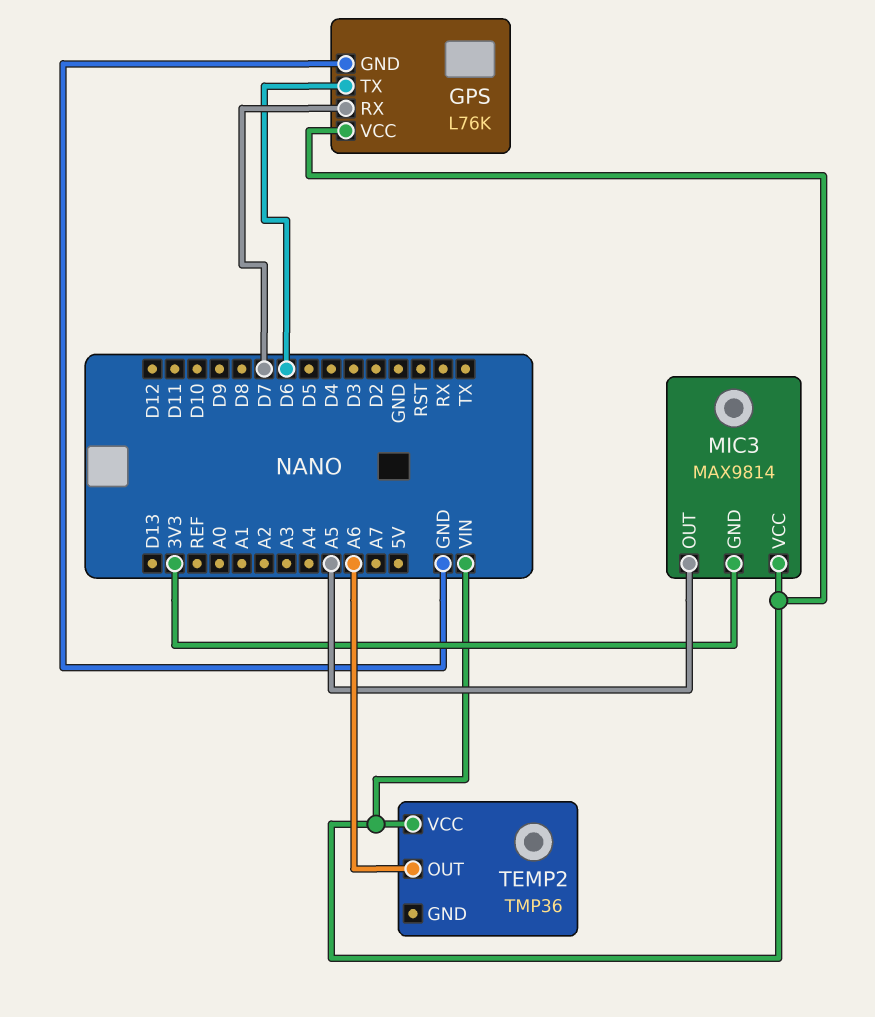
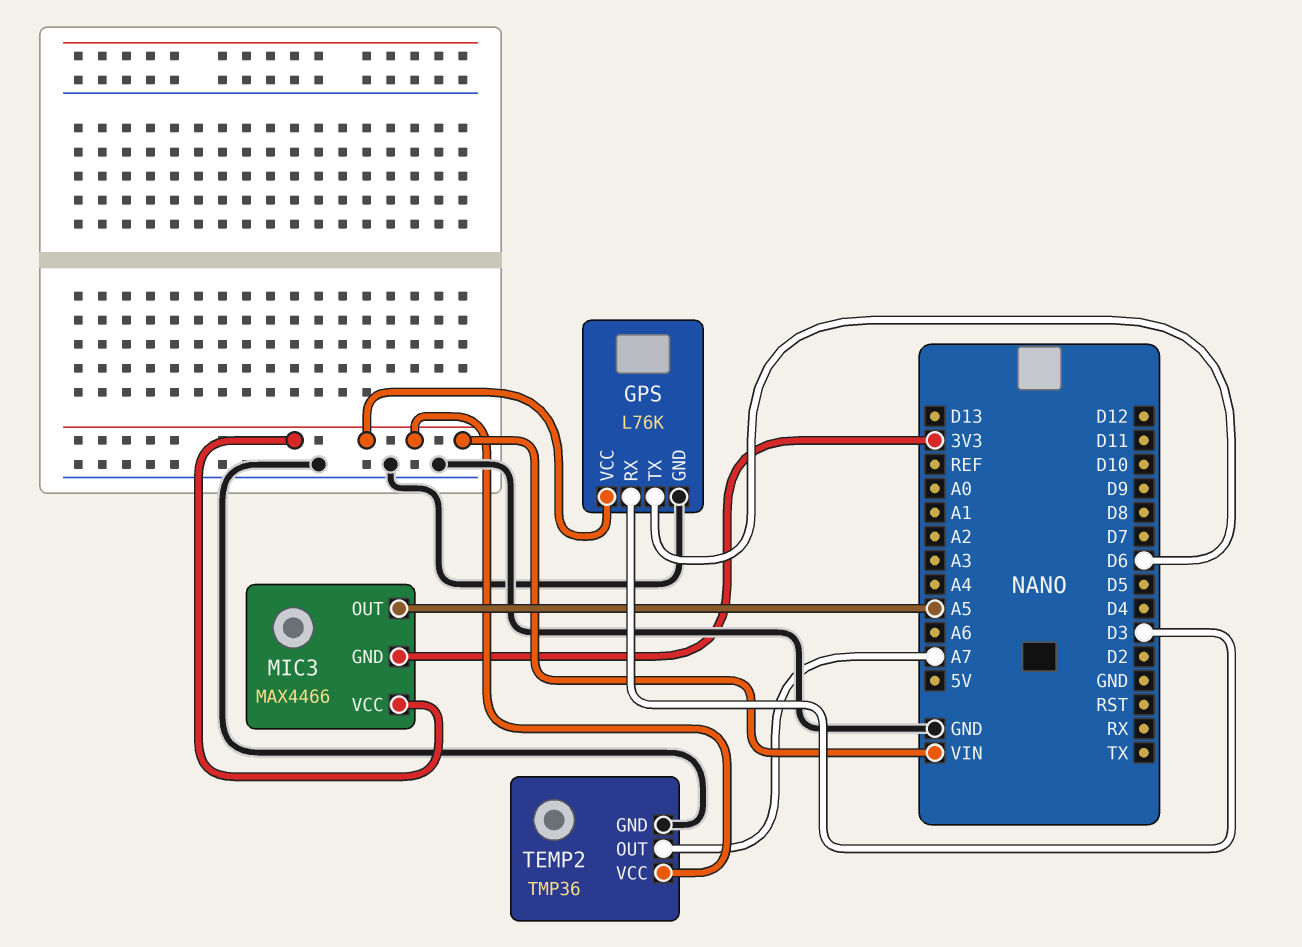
GPS pin RX: D7 -> D3
MIC3: MAX9814 -> MAX4466
TEMP2 pin GND: none -> GND
TEMP2 pin OUT: A6 -> A7

